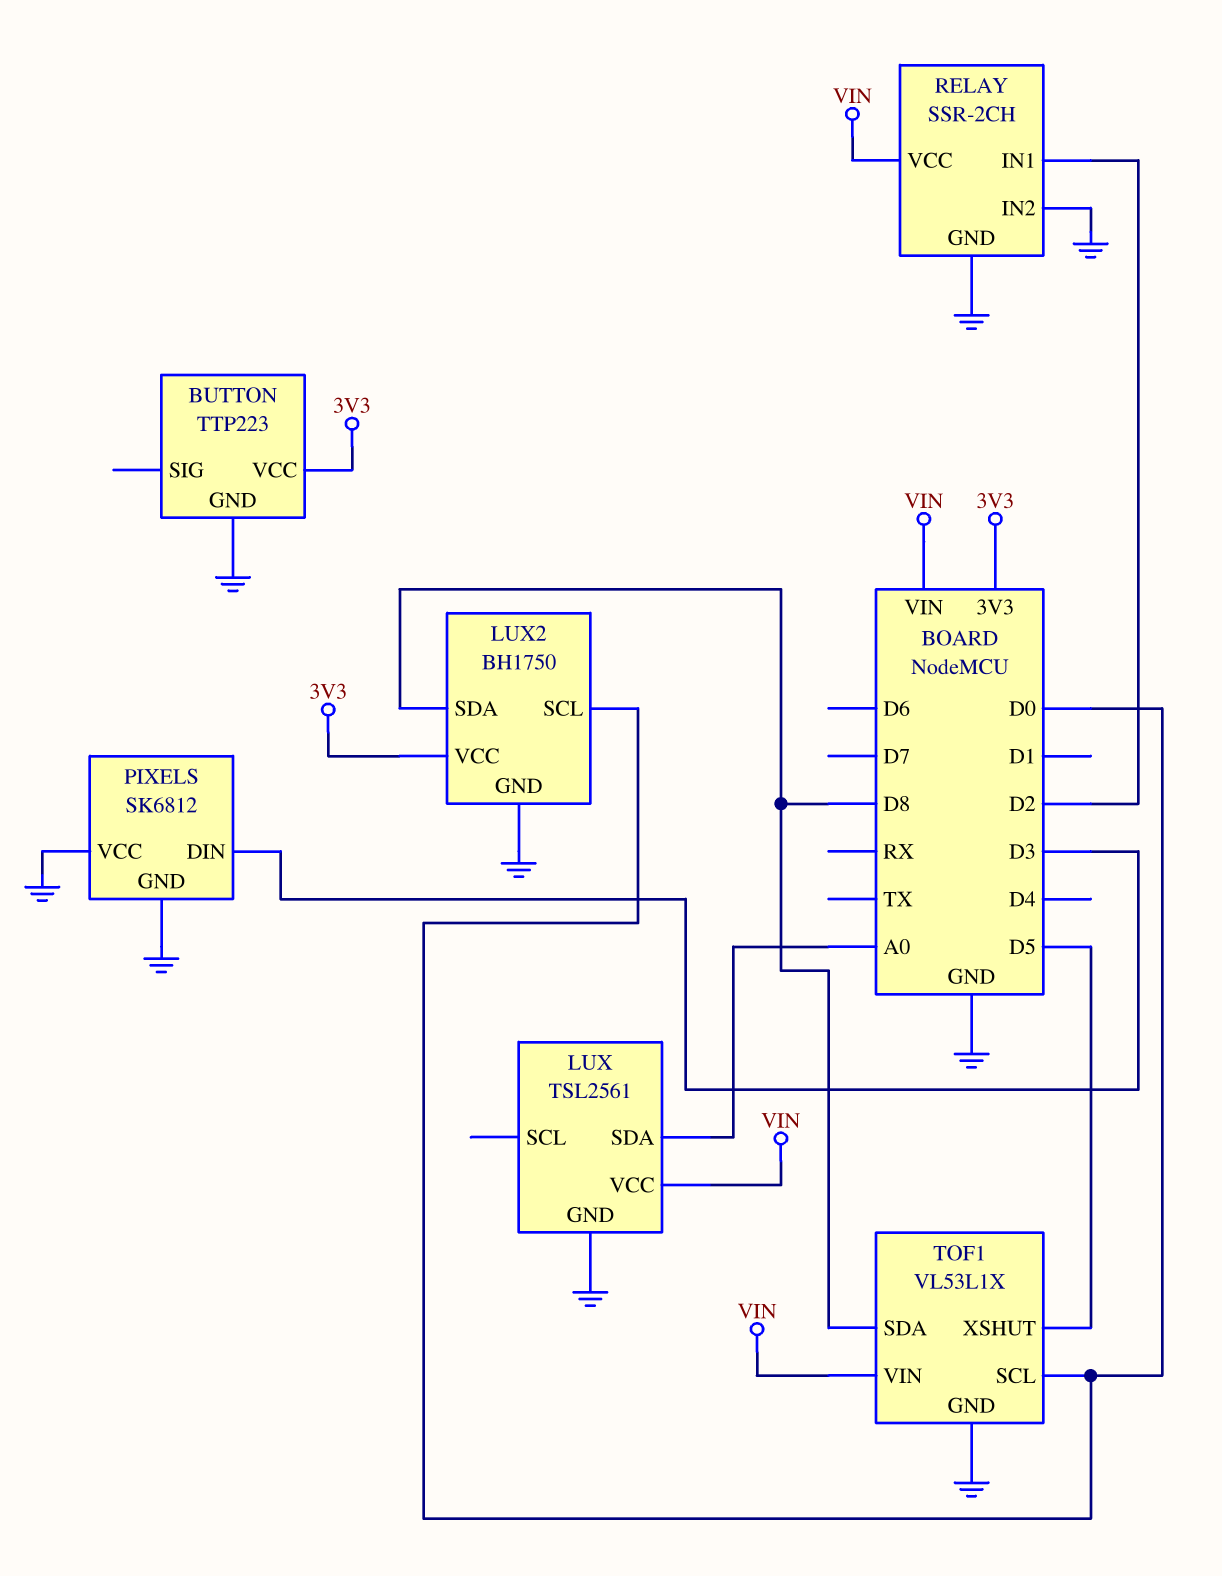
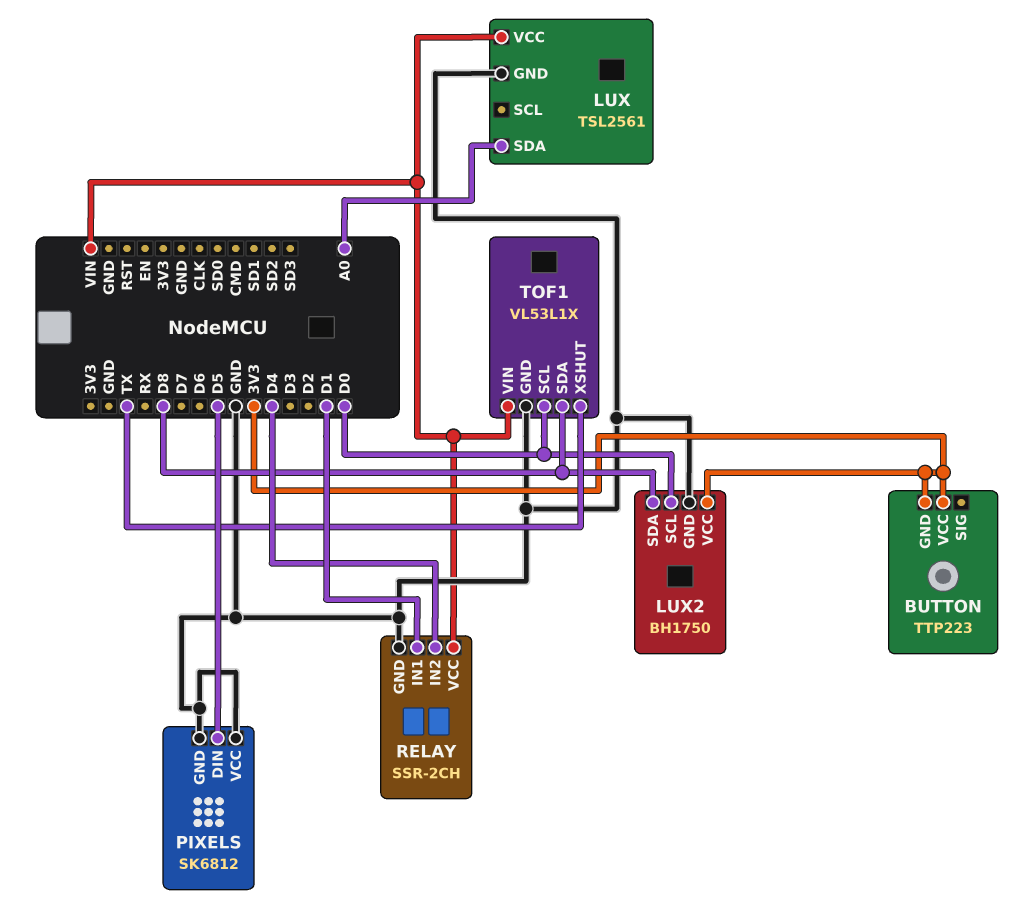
BUTTON pin GND: GND -> 3V3
PIXELS pin DIN: D3 -> D5
RELAY pin IN1: D2 -> D1
RELAY pin IN2: GND -> D4
TOF1 pin XSHUT: D5 -> TX

